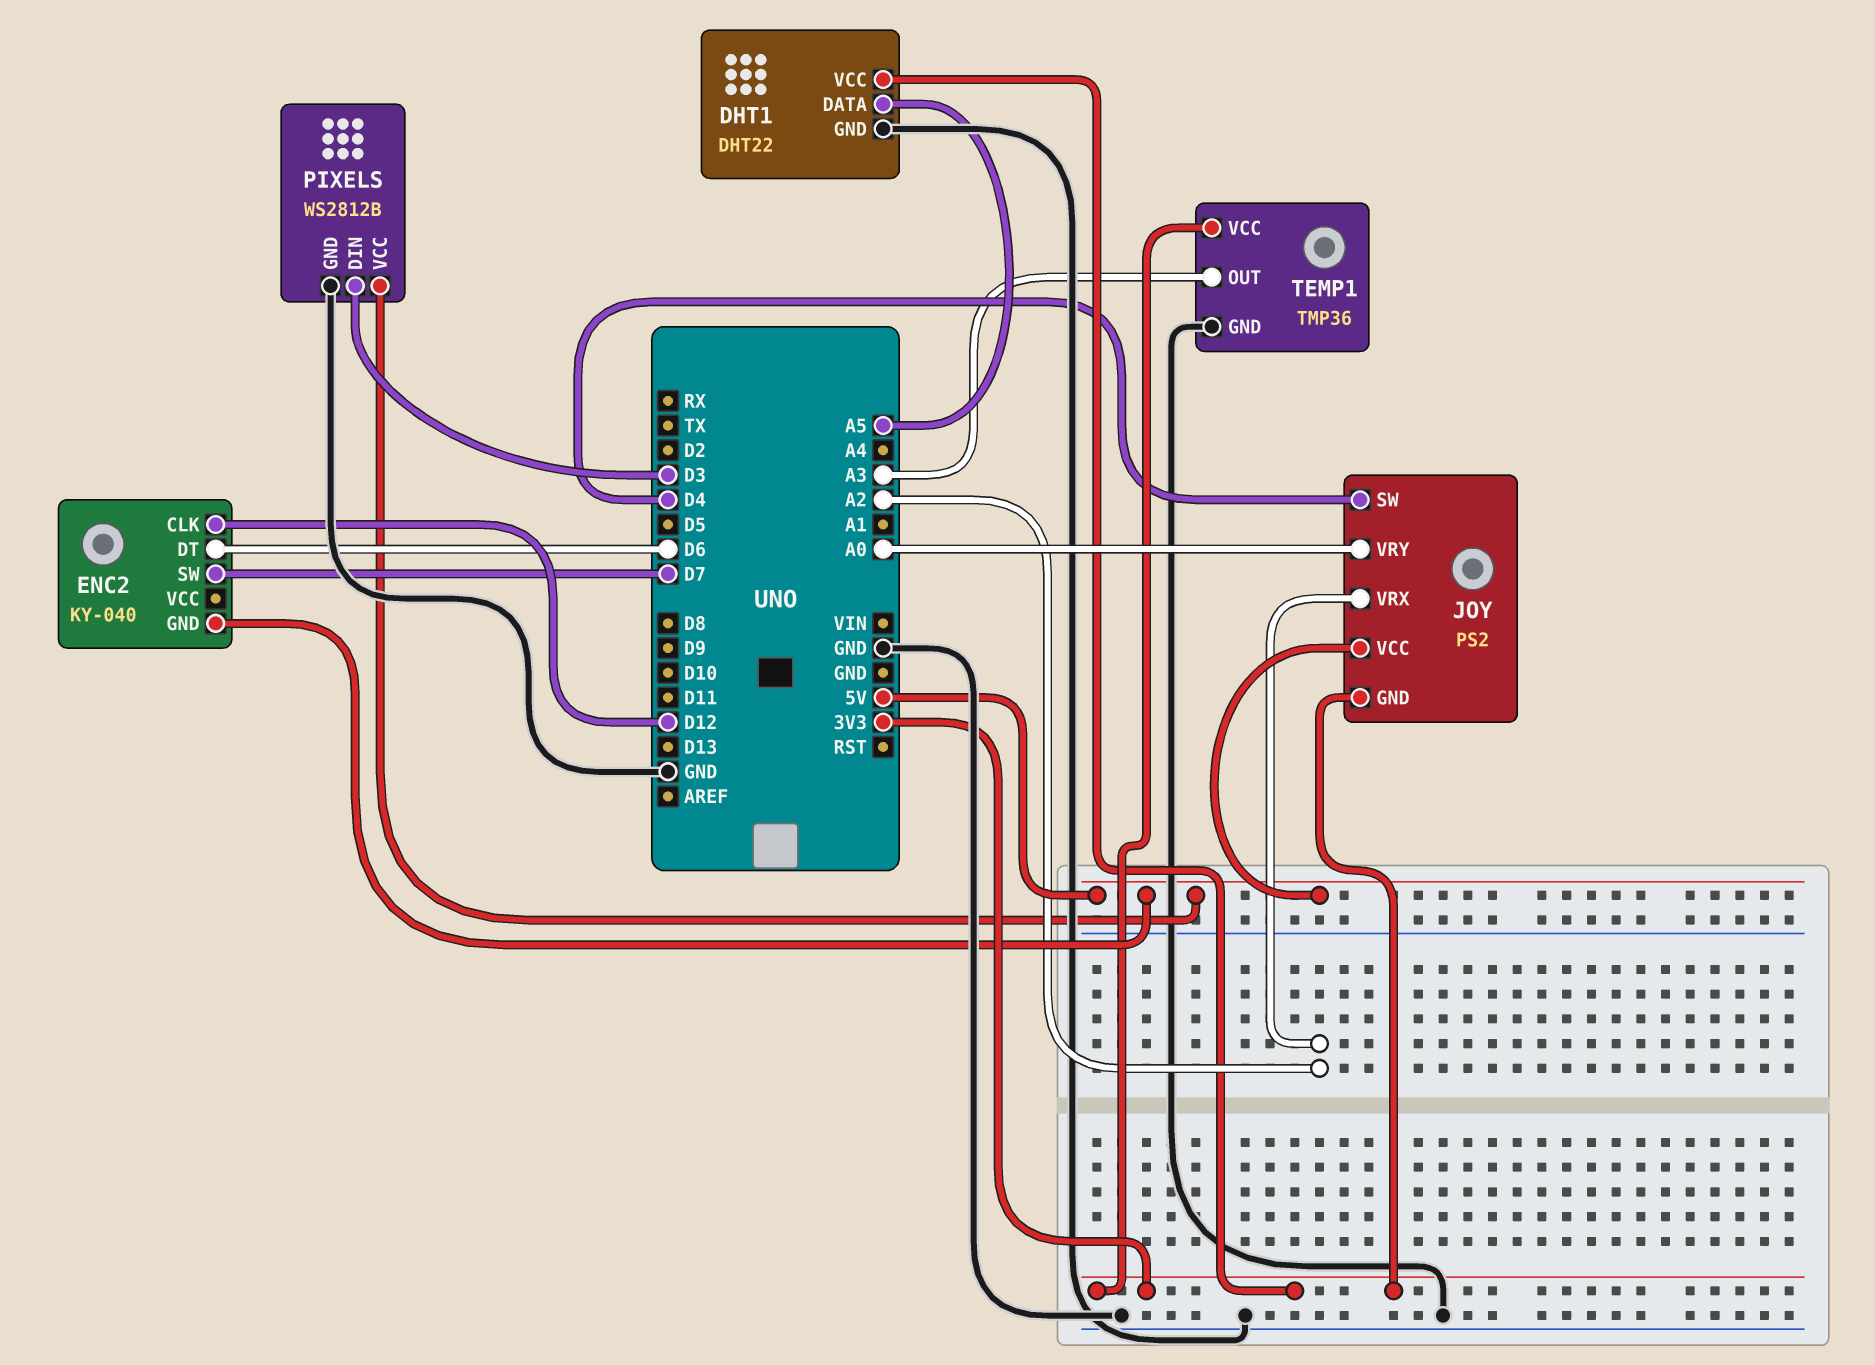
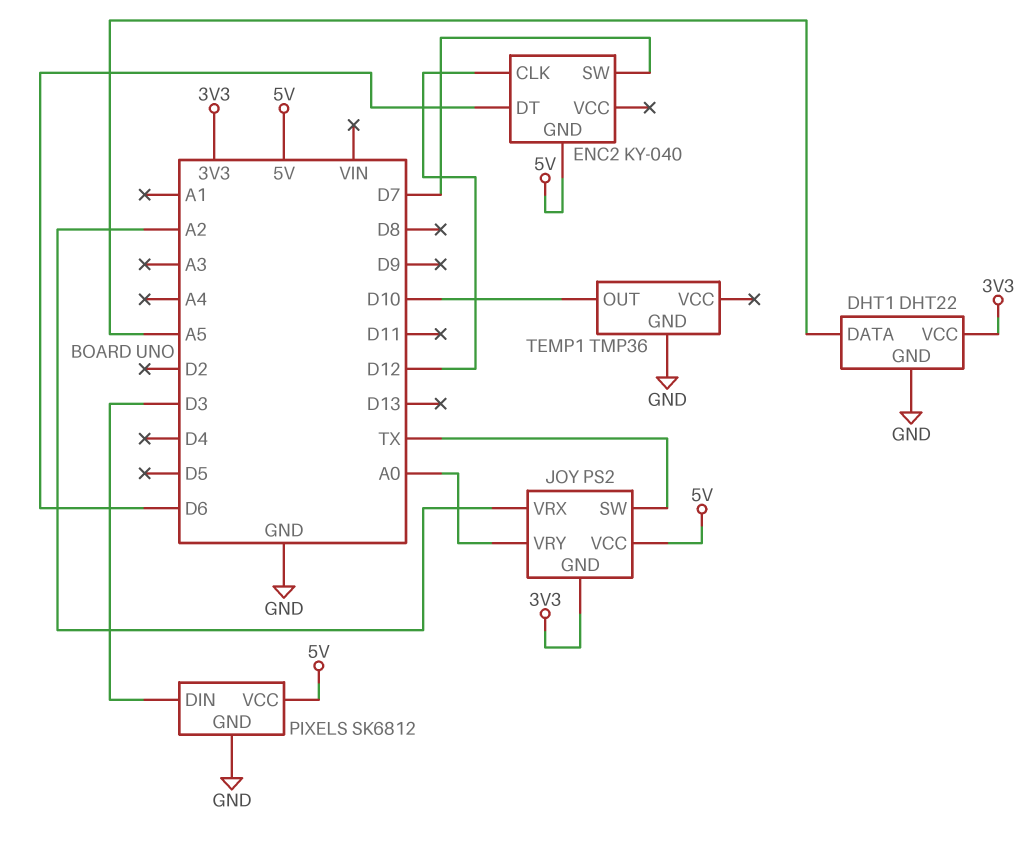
JOY pin SW: D4 -> TX
PIXELS: WS2812B -> SK6812
TEMP1 pin OUT: A3 -> D10
TEMP1 pin VCC: 3V3 -> none

